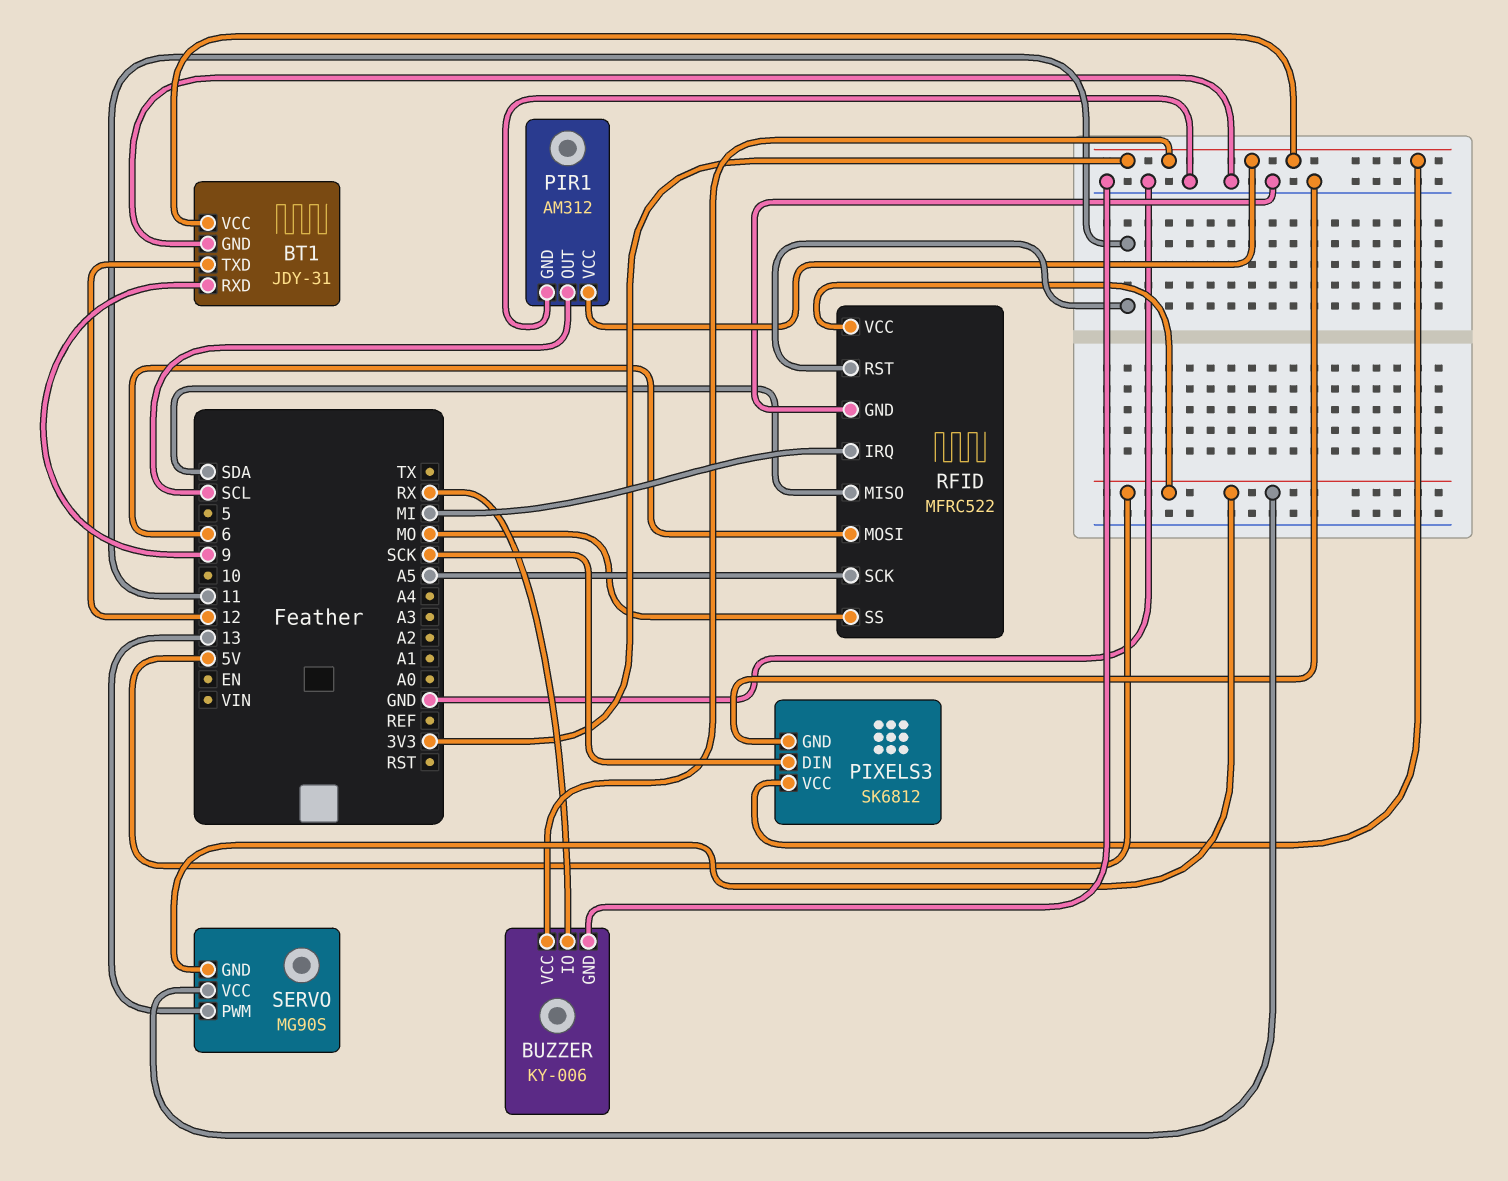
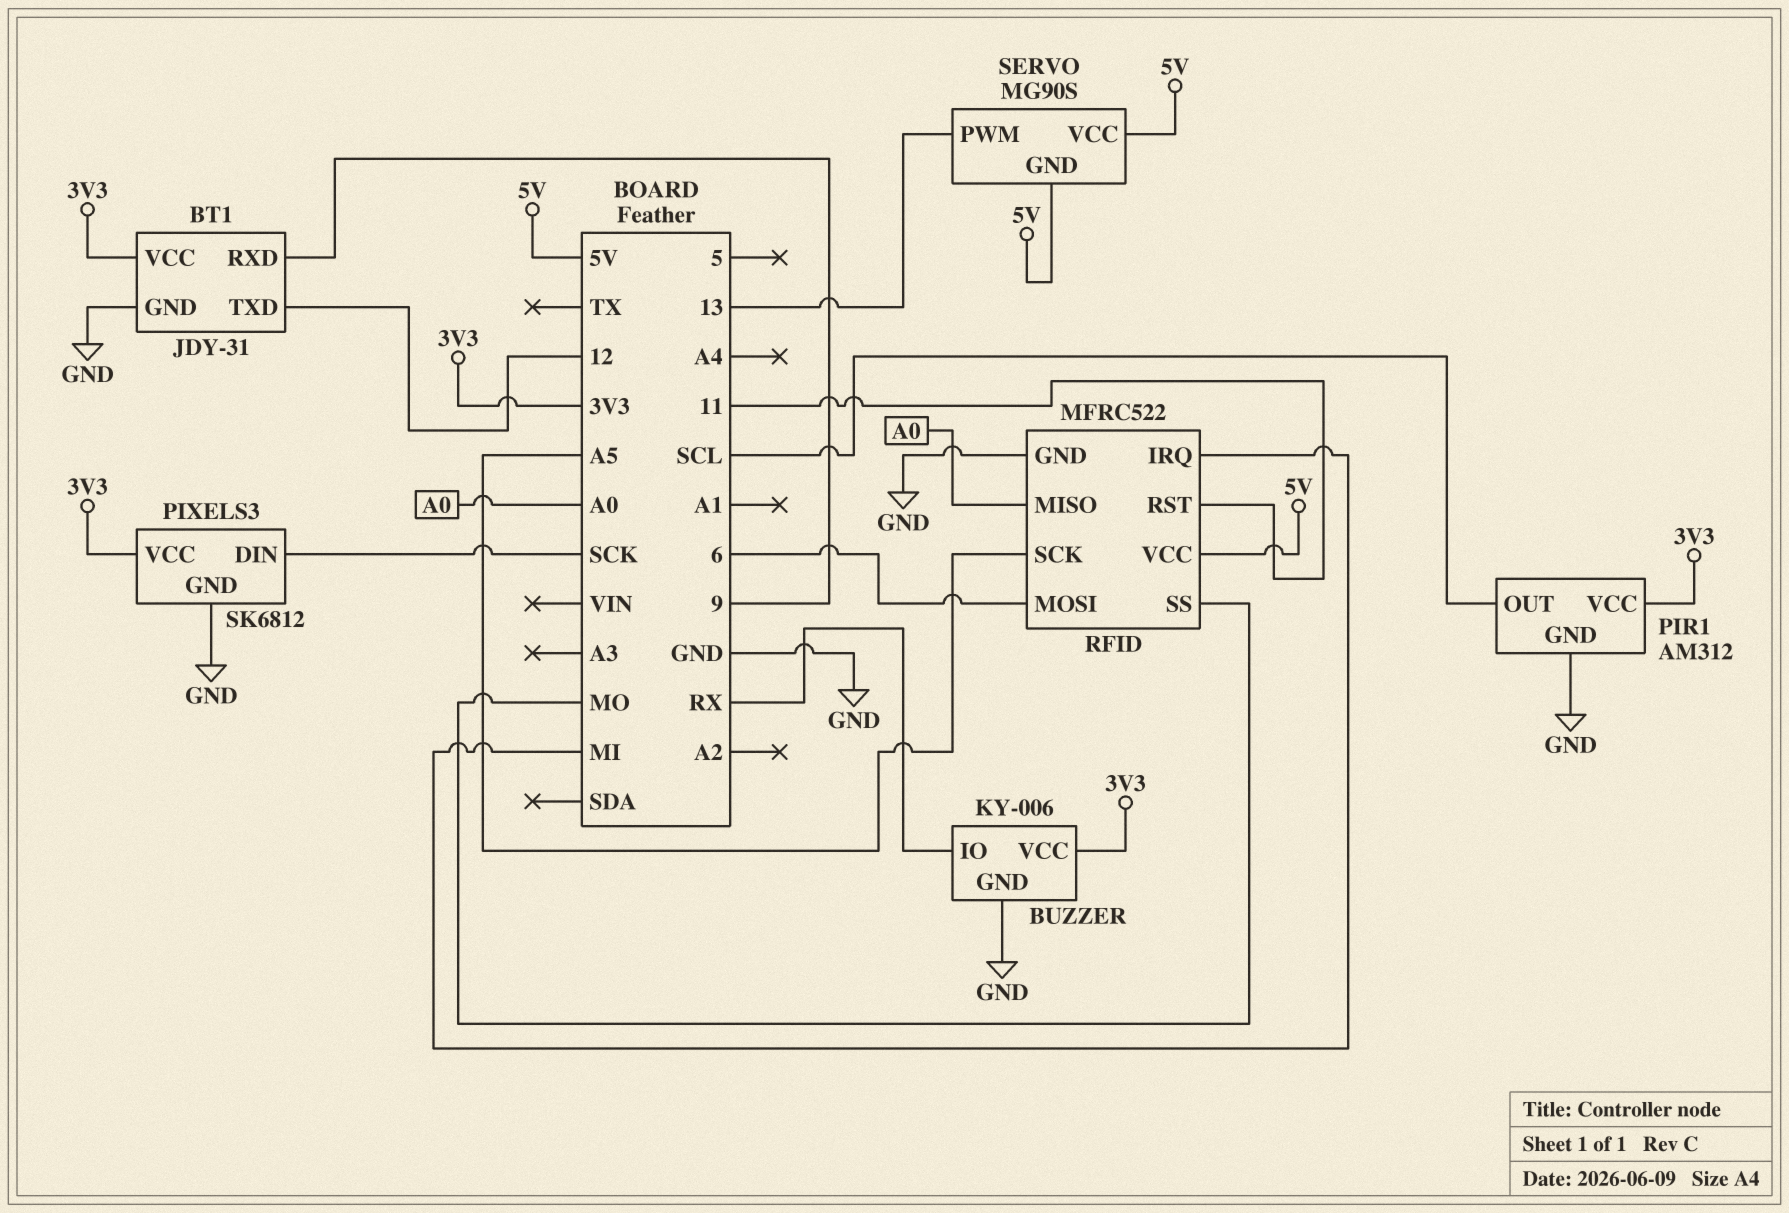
RFID pin MISO: SDA -> A0

